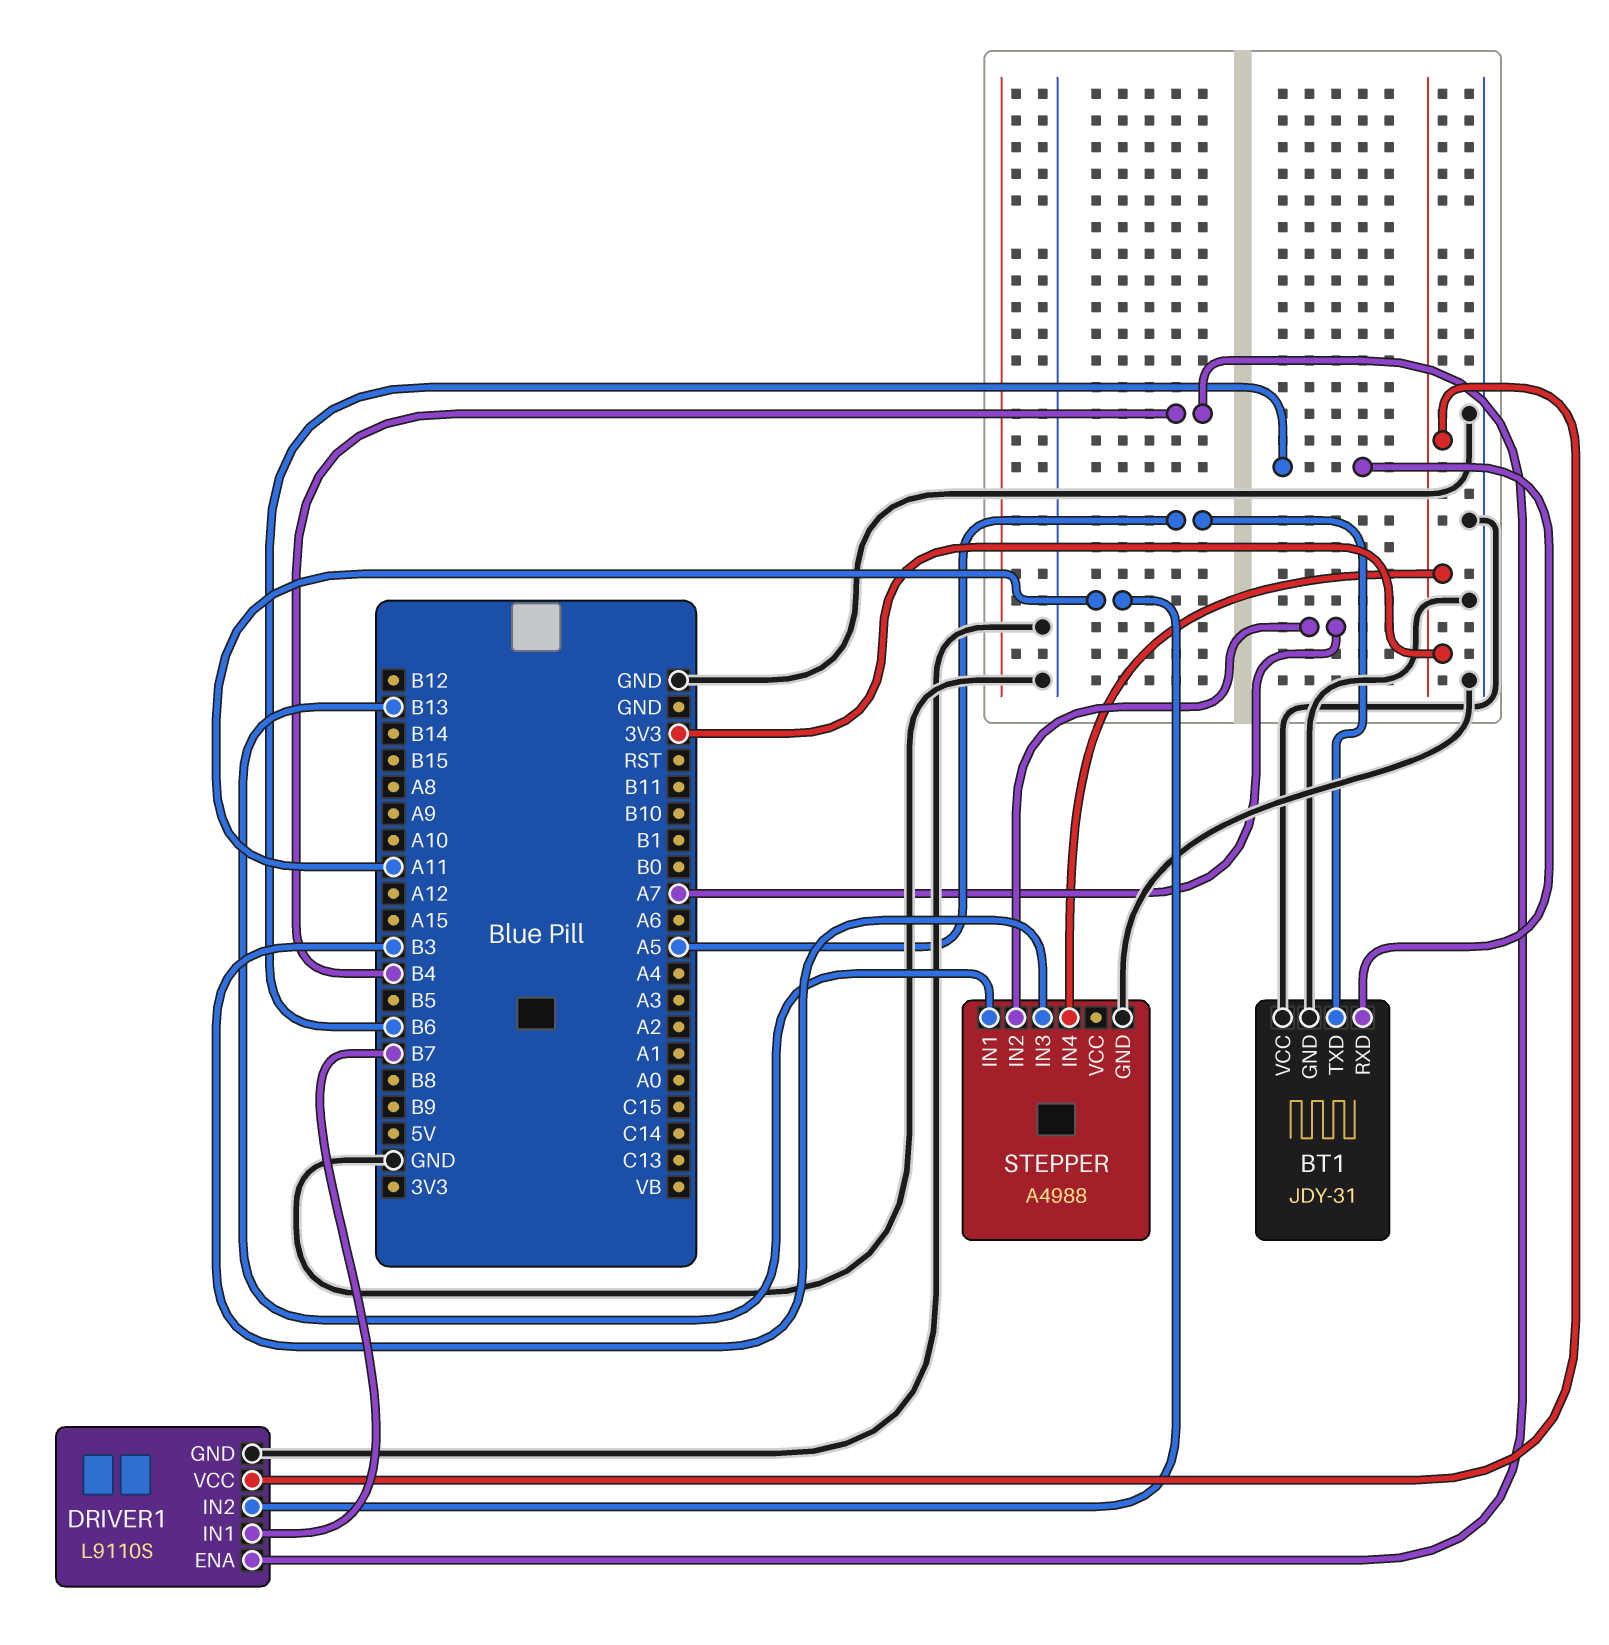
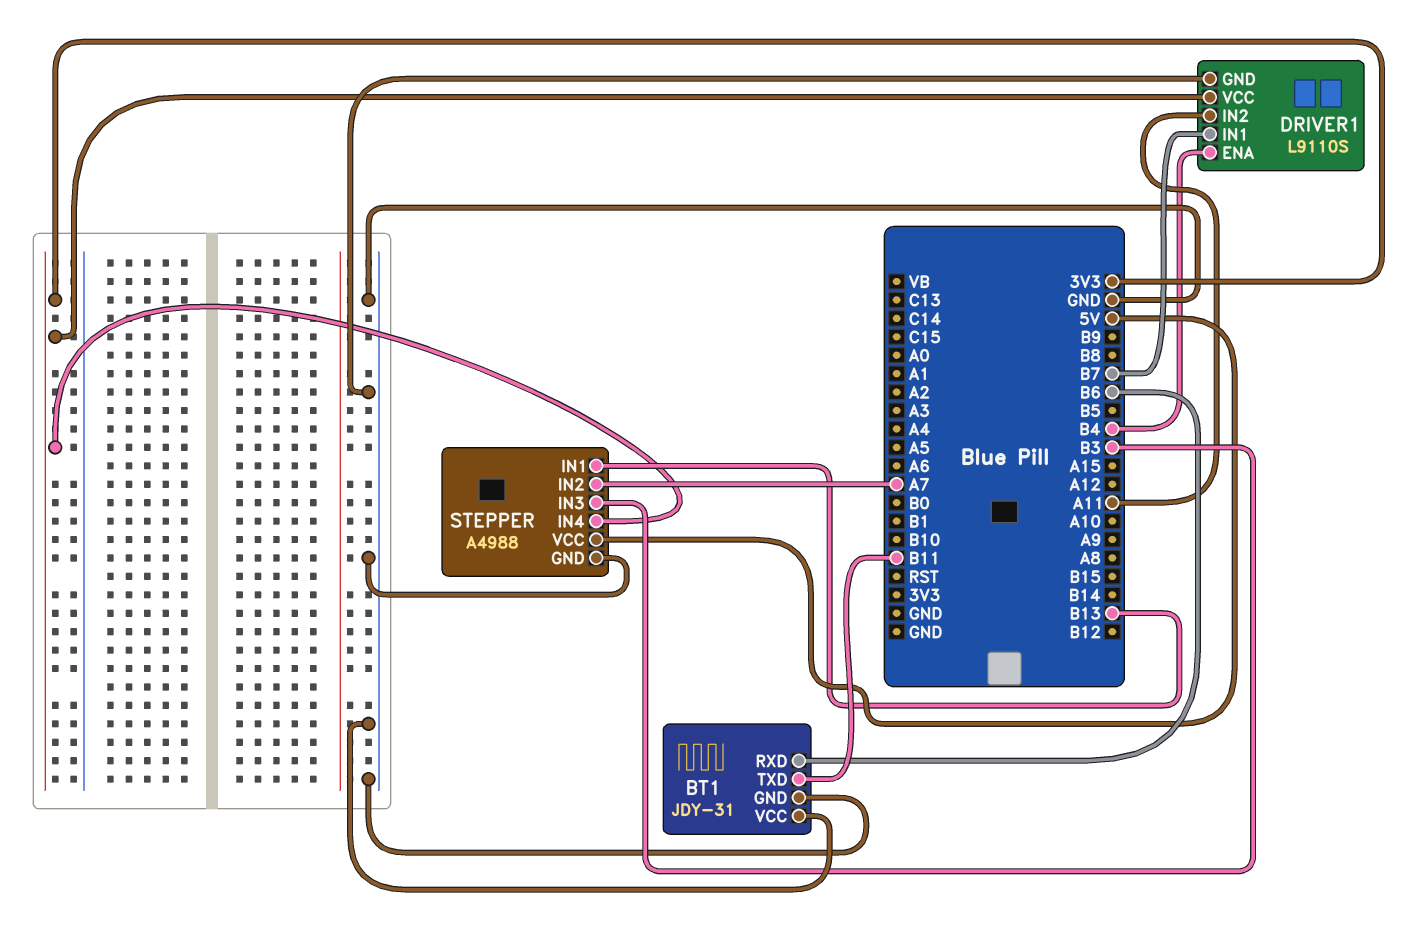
BT1 pin TXD: A5 -> B11
STEPPER pin VCC: none -> 5V

